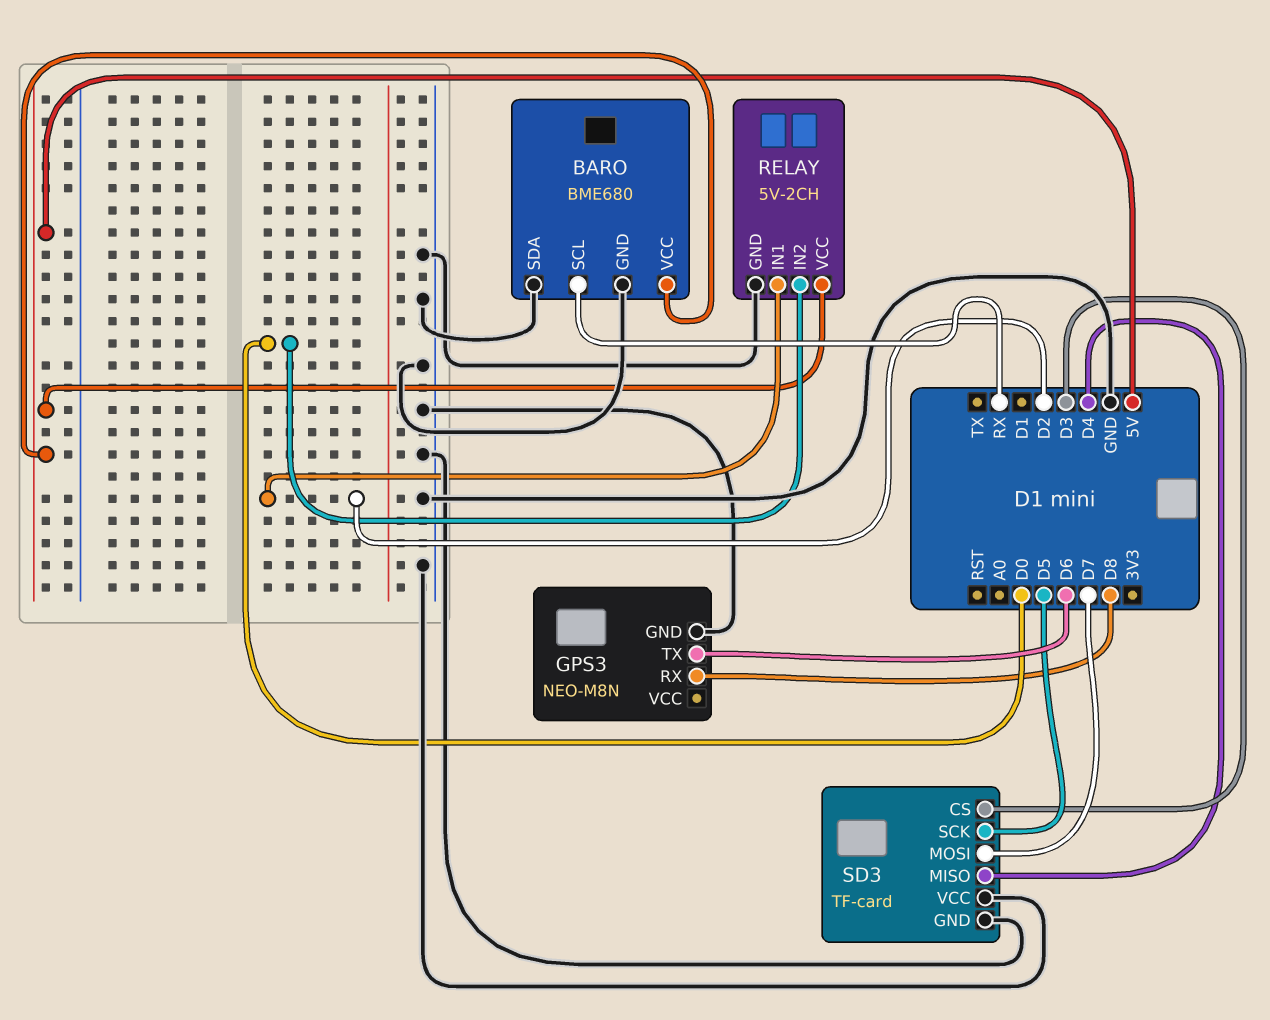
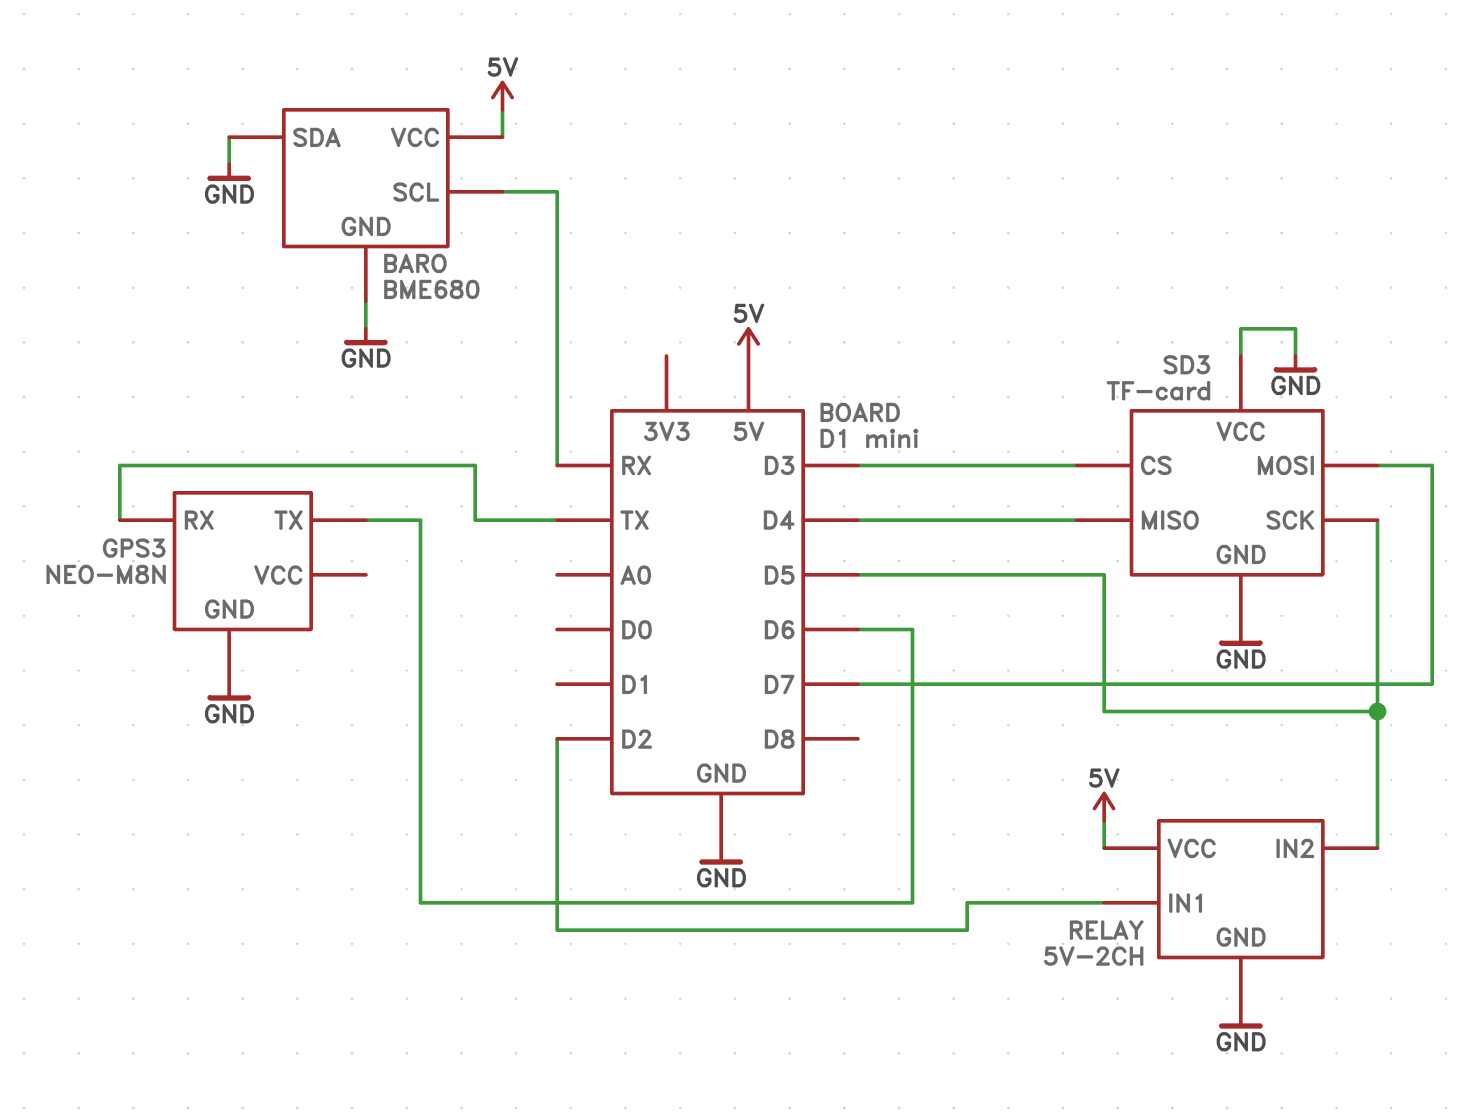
GPS3 pin RX: D8 -> TX
RELAY pin IN2: D0 -> D5

